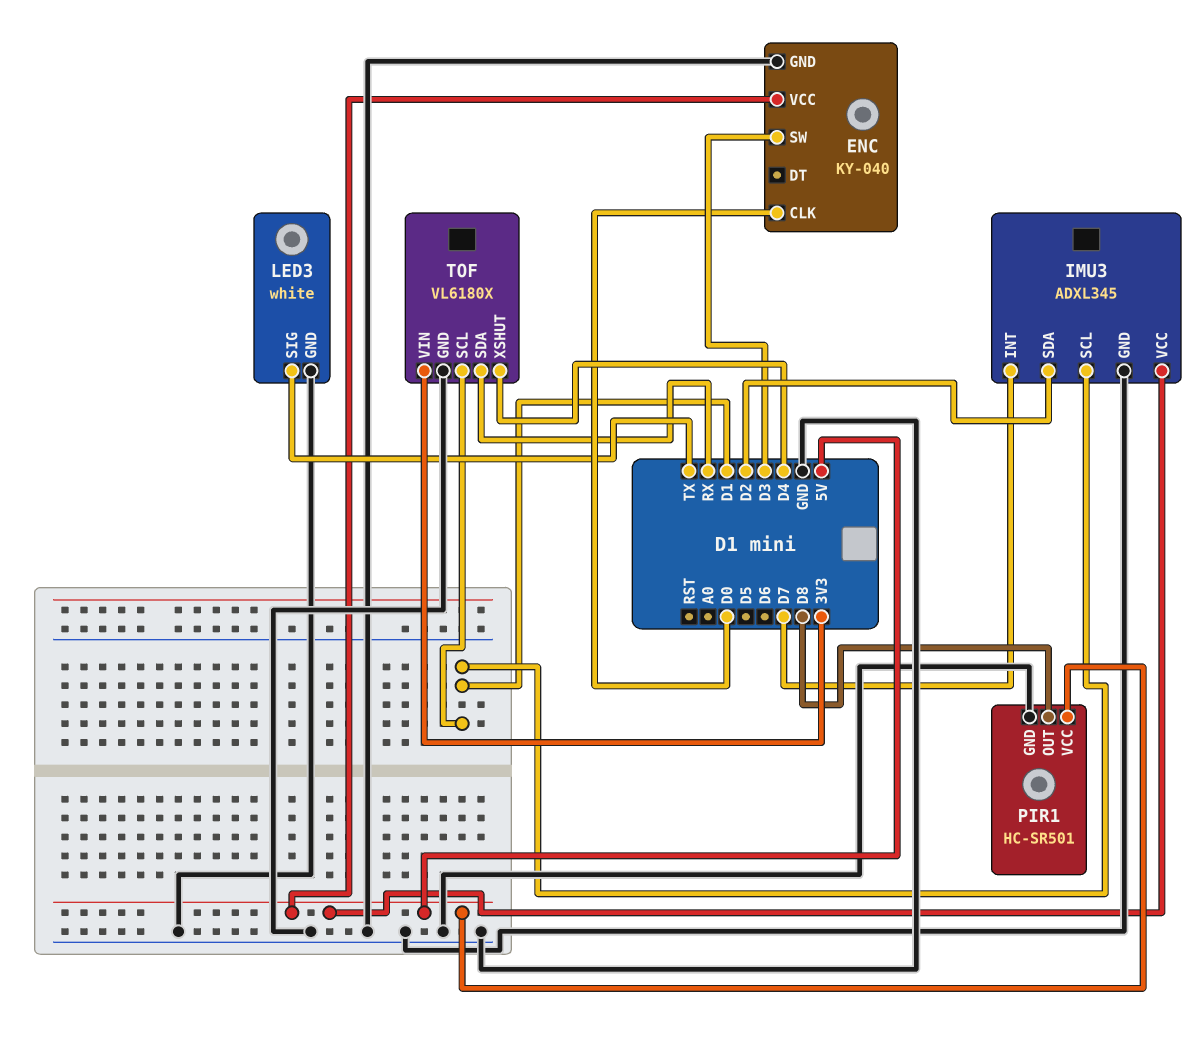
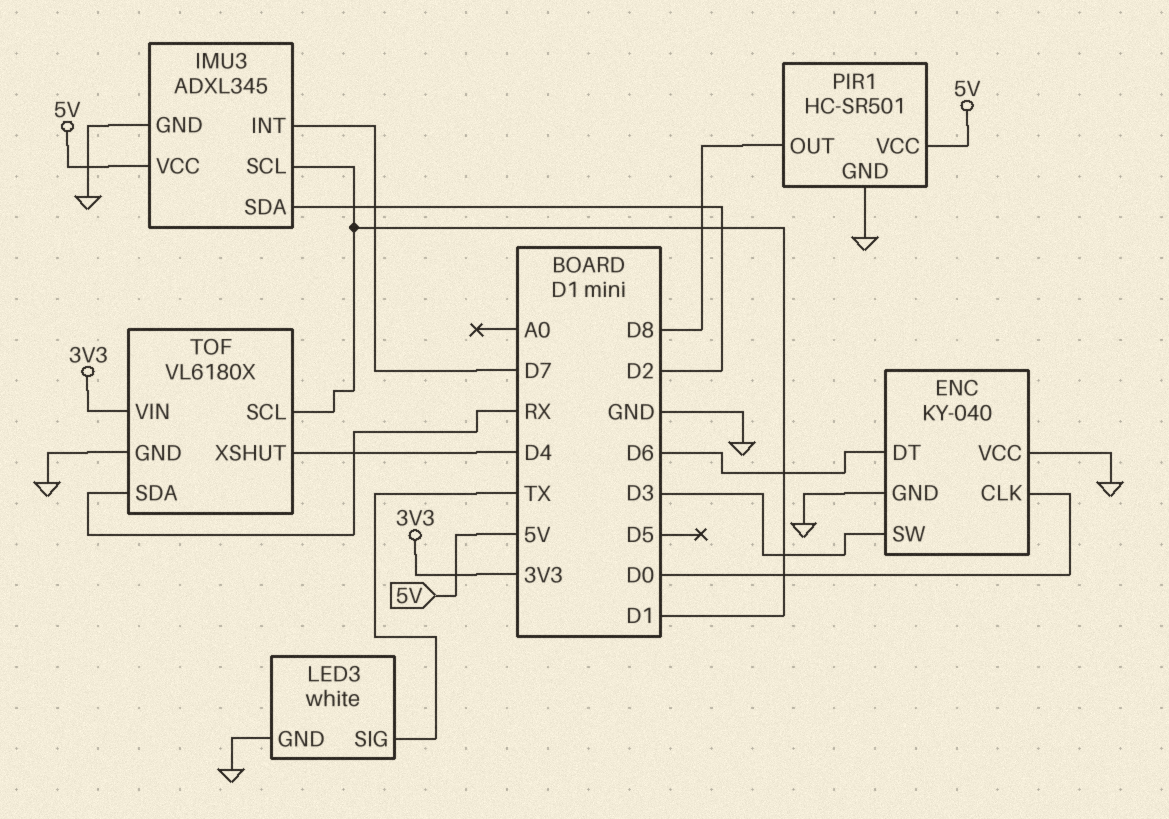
ENC pin DT: none -> D6
ENC pin VCC: 5V -> GND

